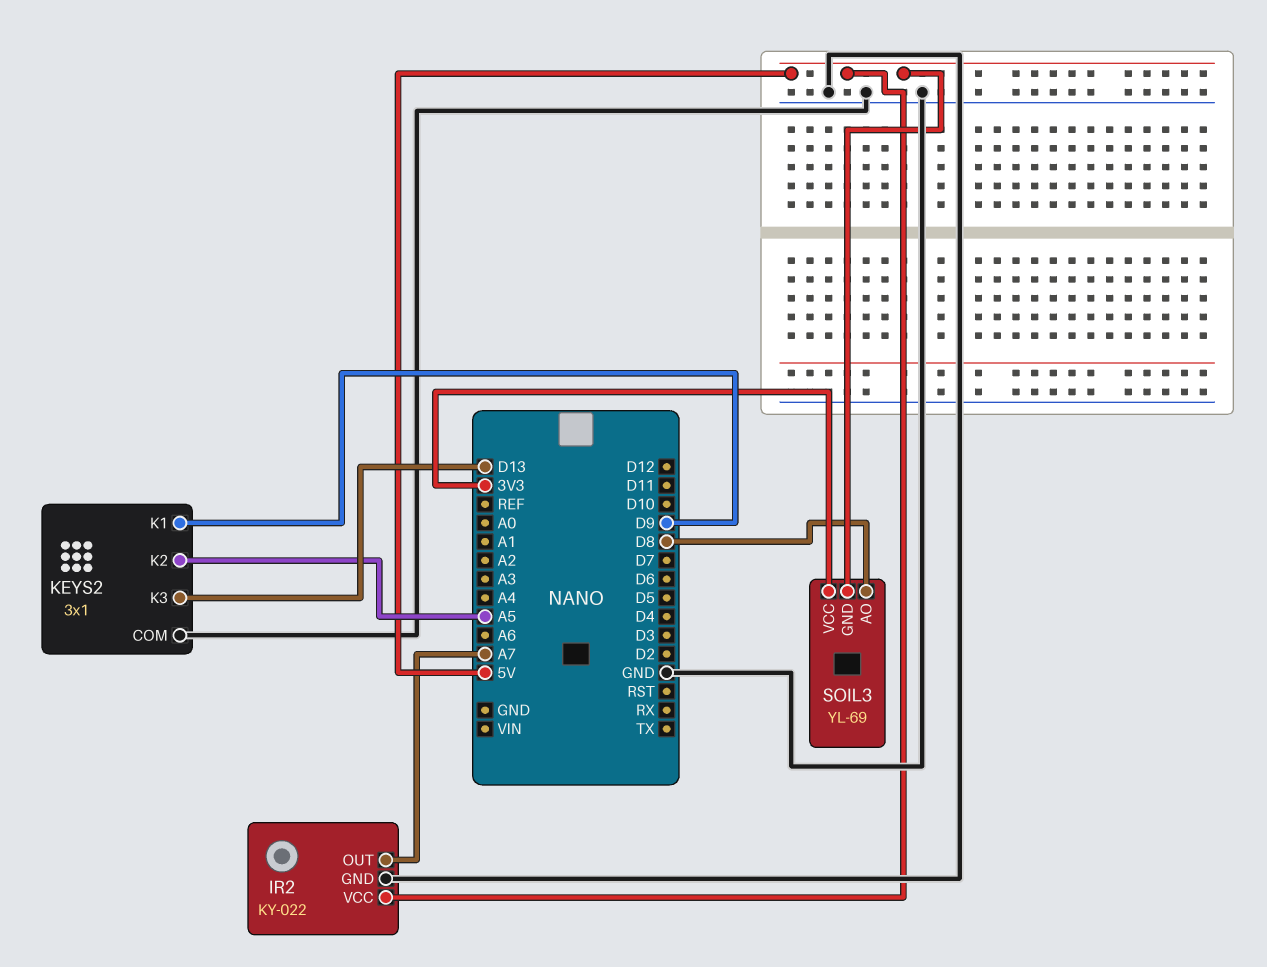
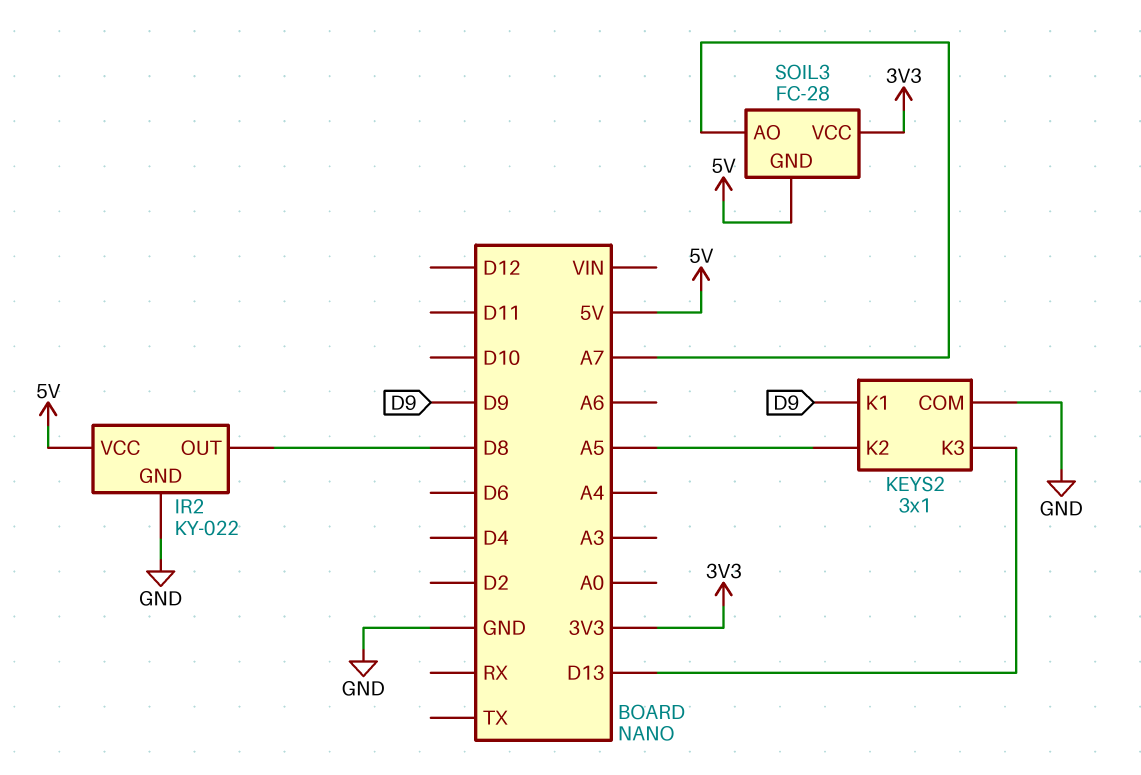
IR2 pin OUT: A7 -> D8
SOIL3: YL-69 -> FC-28
SOIL3 pin AO: D8 -> A7

